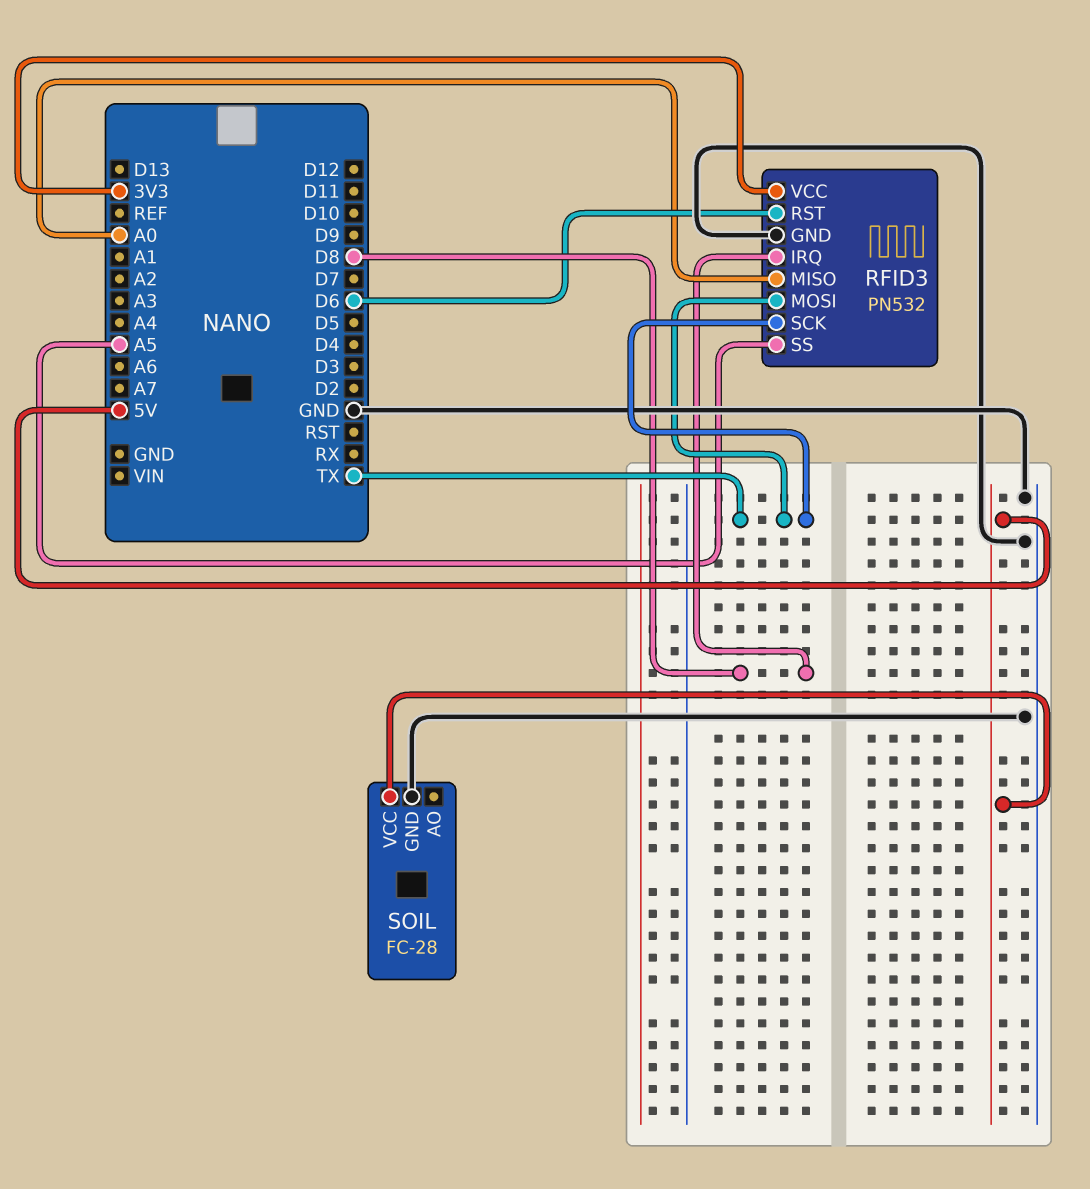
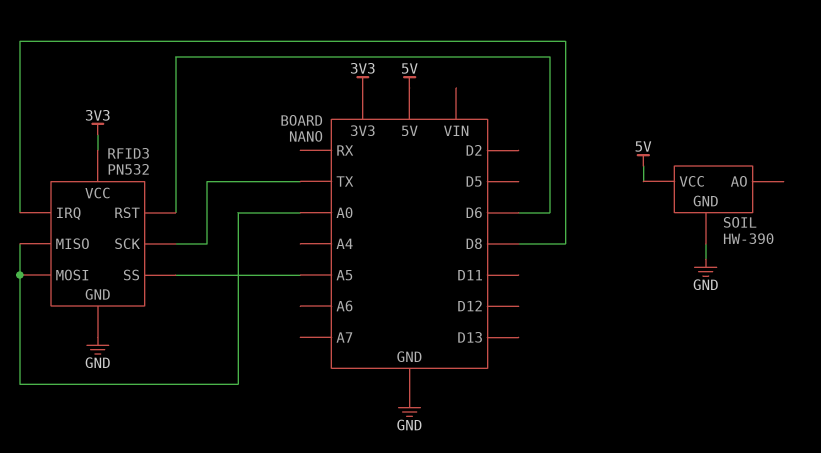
RFID3 pin MOSI: TX -> A0
SOIL: FC-28 -> HW-390

